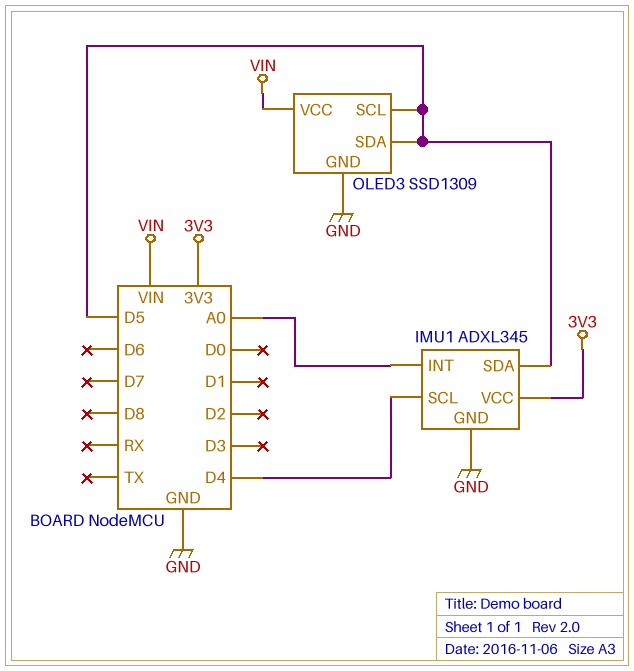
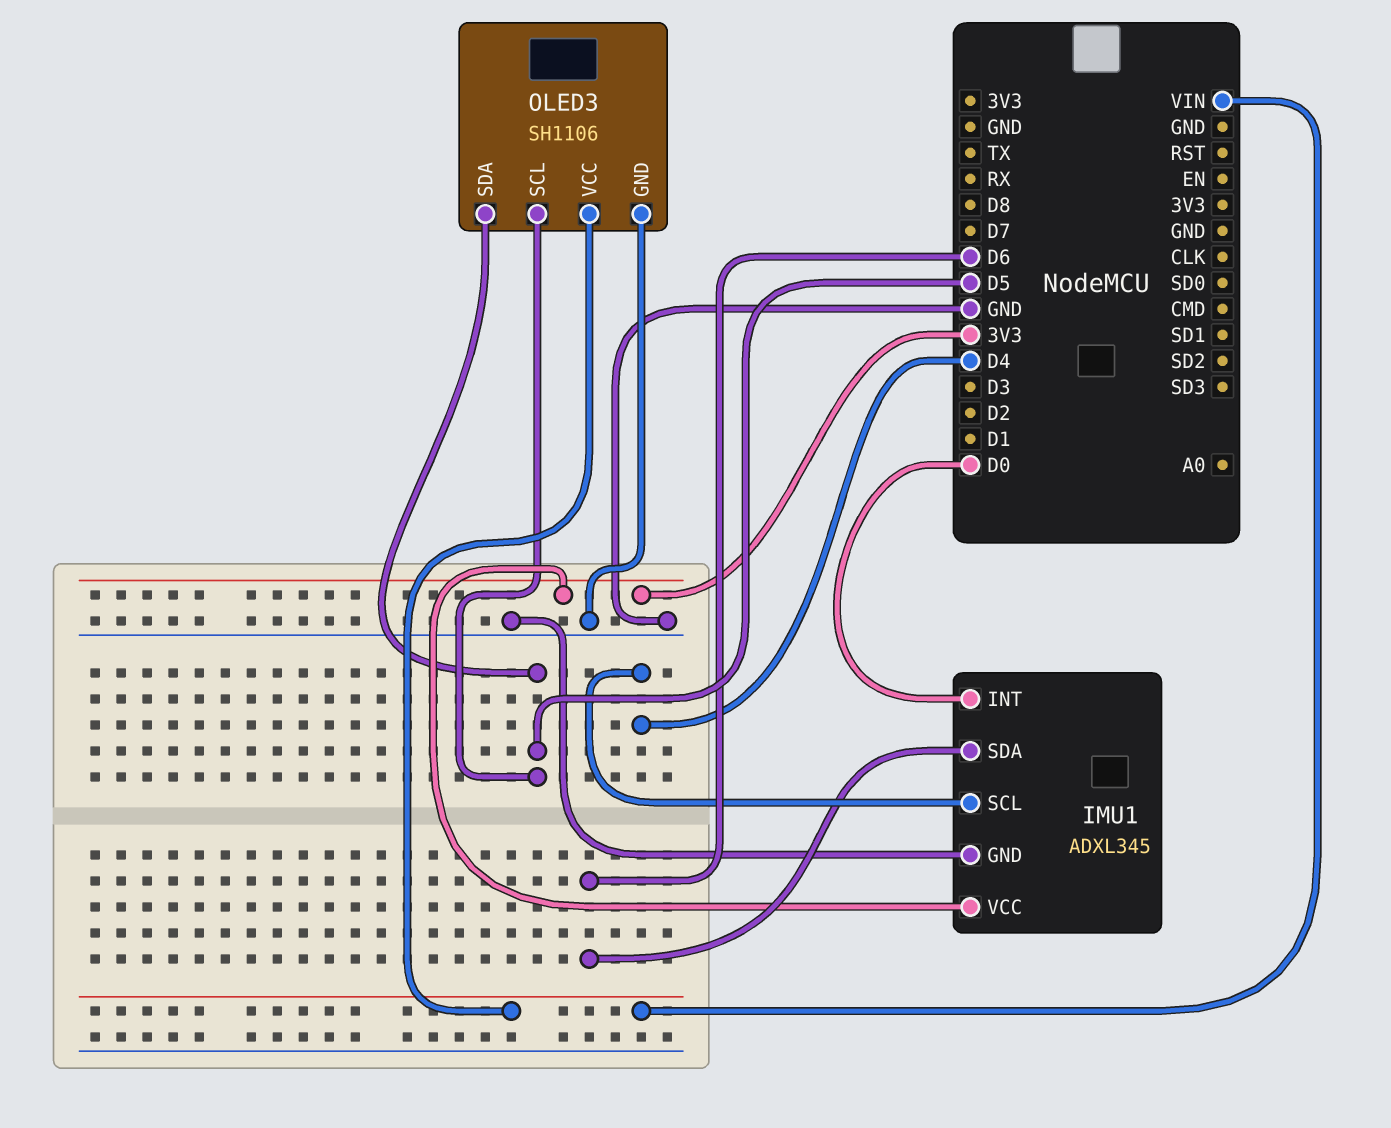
IMU1 pin INT: A0 -> D0
IMU1 pin SDA: D5 -> D6
OLED3: SSD1309 -> SH1106

